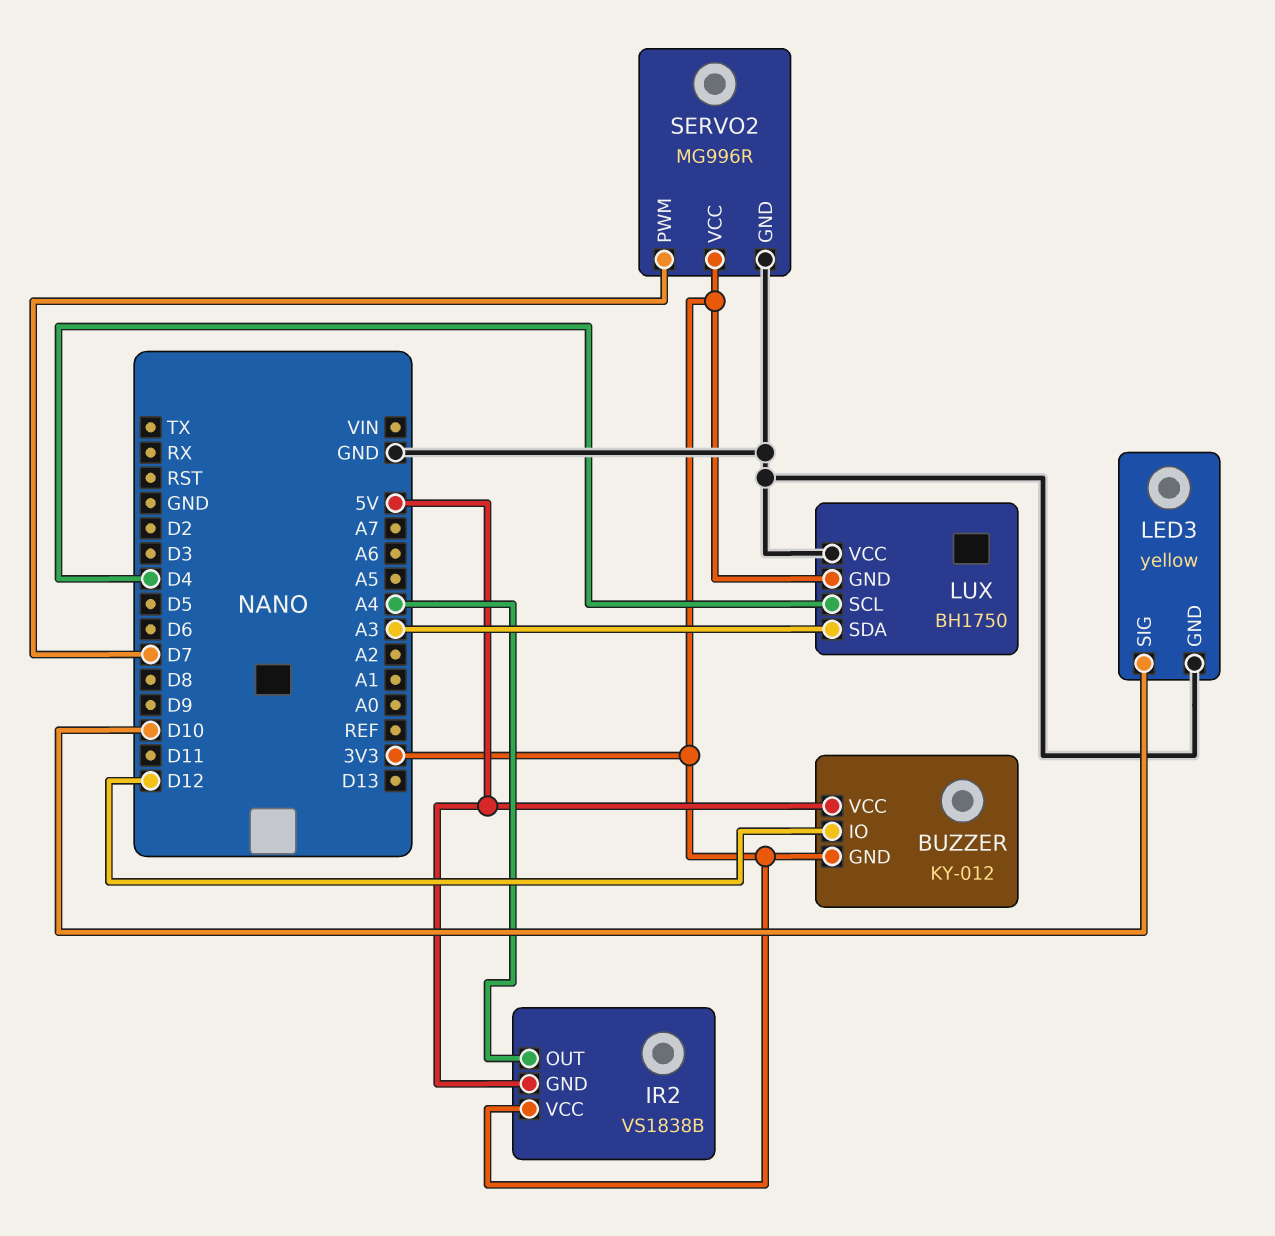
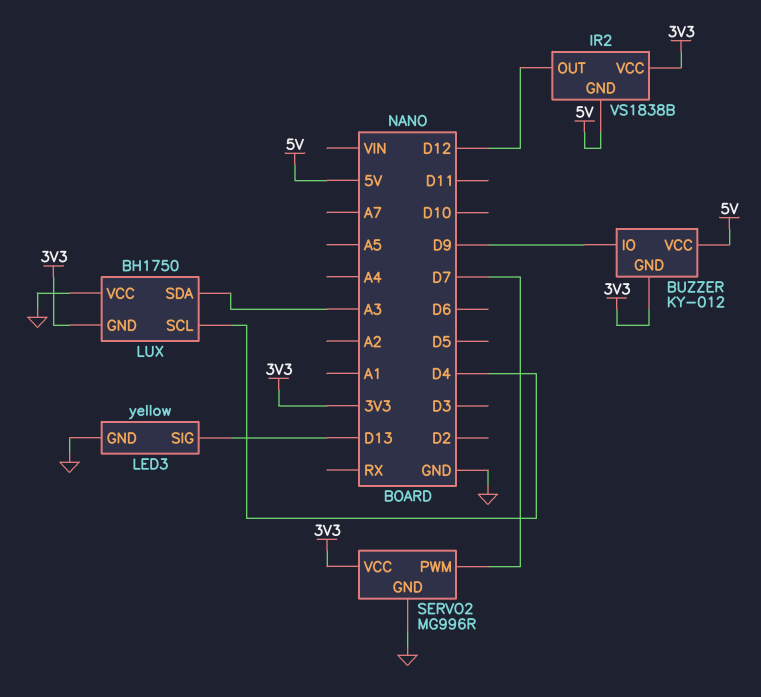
BUZZER pin IO: D12 -> D9
IR2 pin OUT: A4 -> D12
LED3 pin SIG: D10 -> D13

